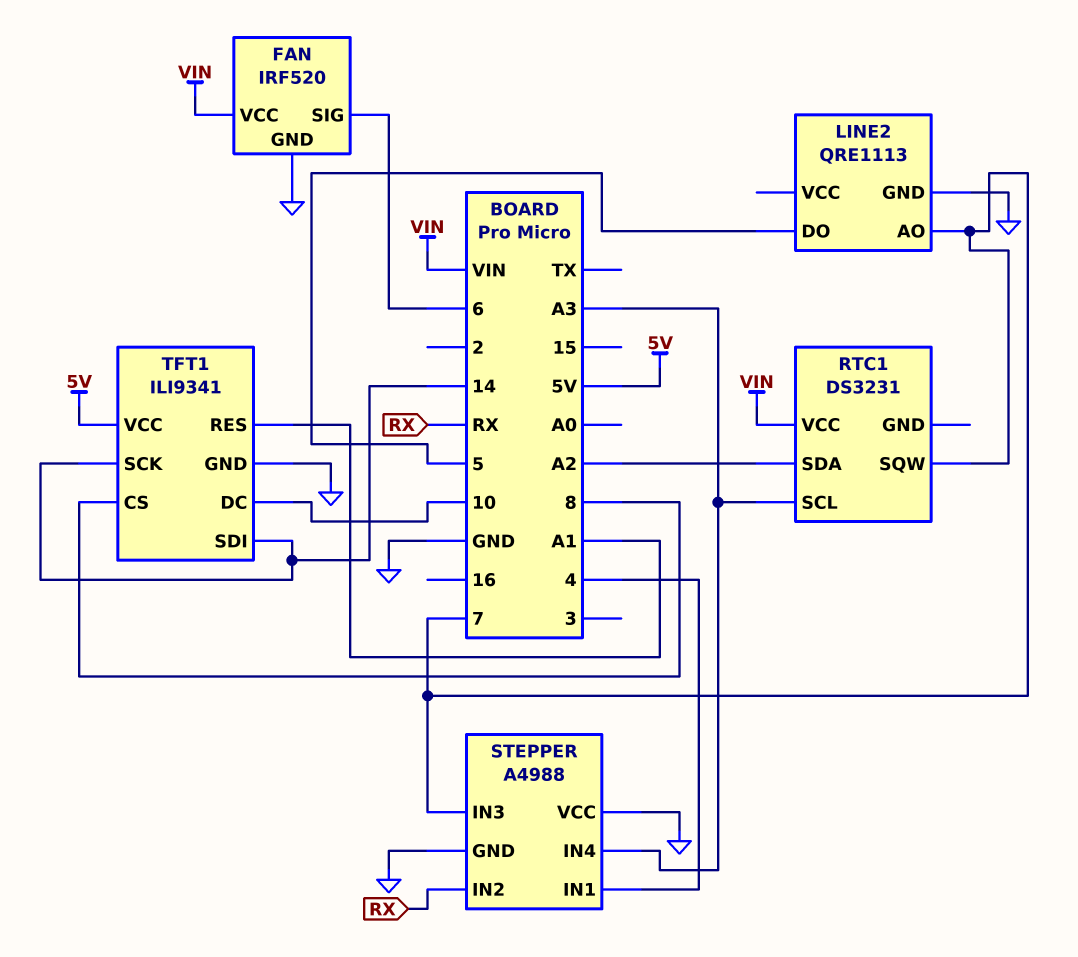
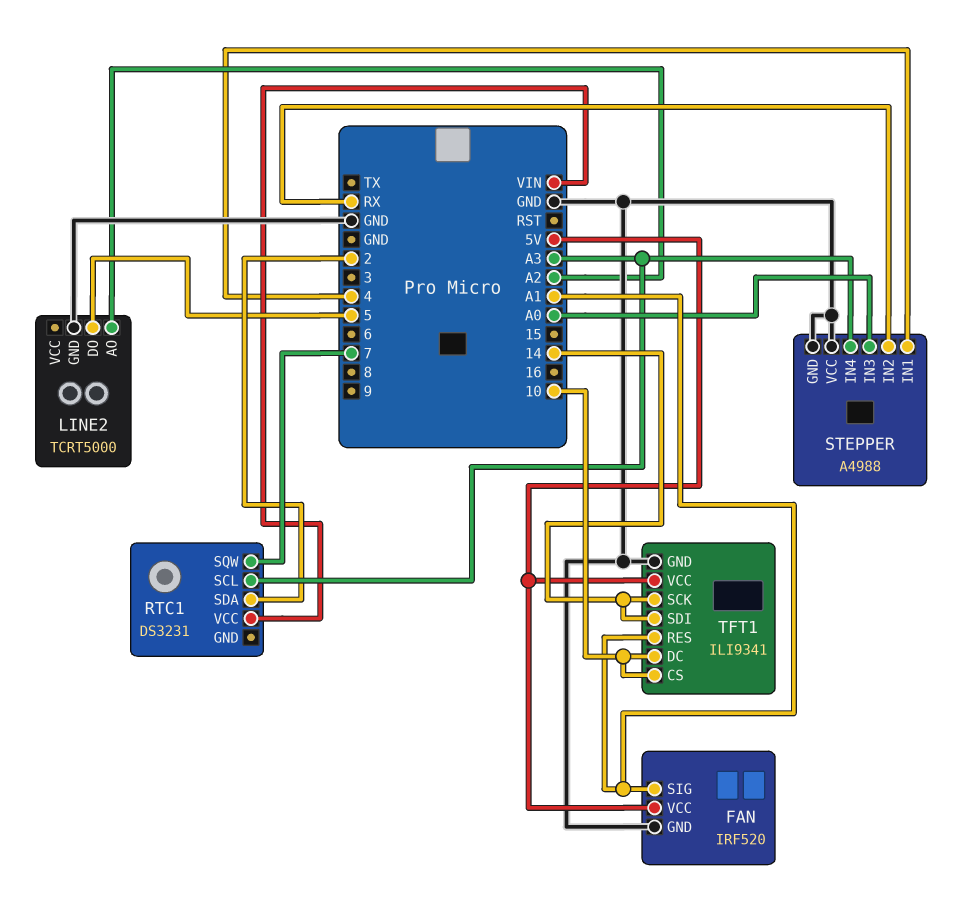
FAN pin SIG: 6 -> A1
FAN pin VCC: VIN -> 5V
LINE2: QRE1113 -> TCRT5000
LINE2 pin AO: 7 -> A2
RTC1 pin SDA: A2 -> 2
STEPPER pin IN3: 7 -> A0
TFT1 pin CS: 8 -> 10

